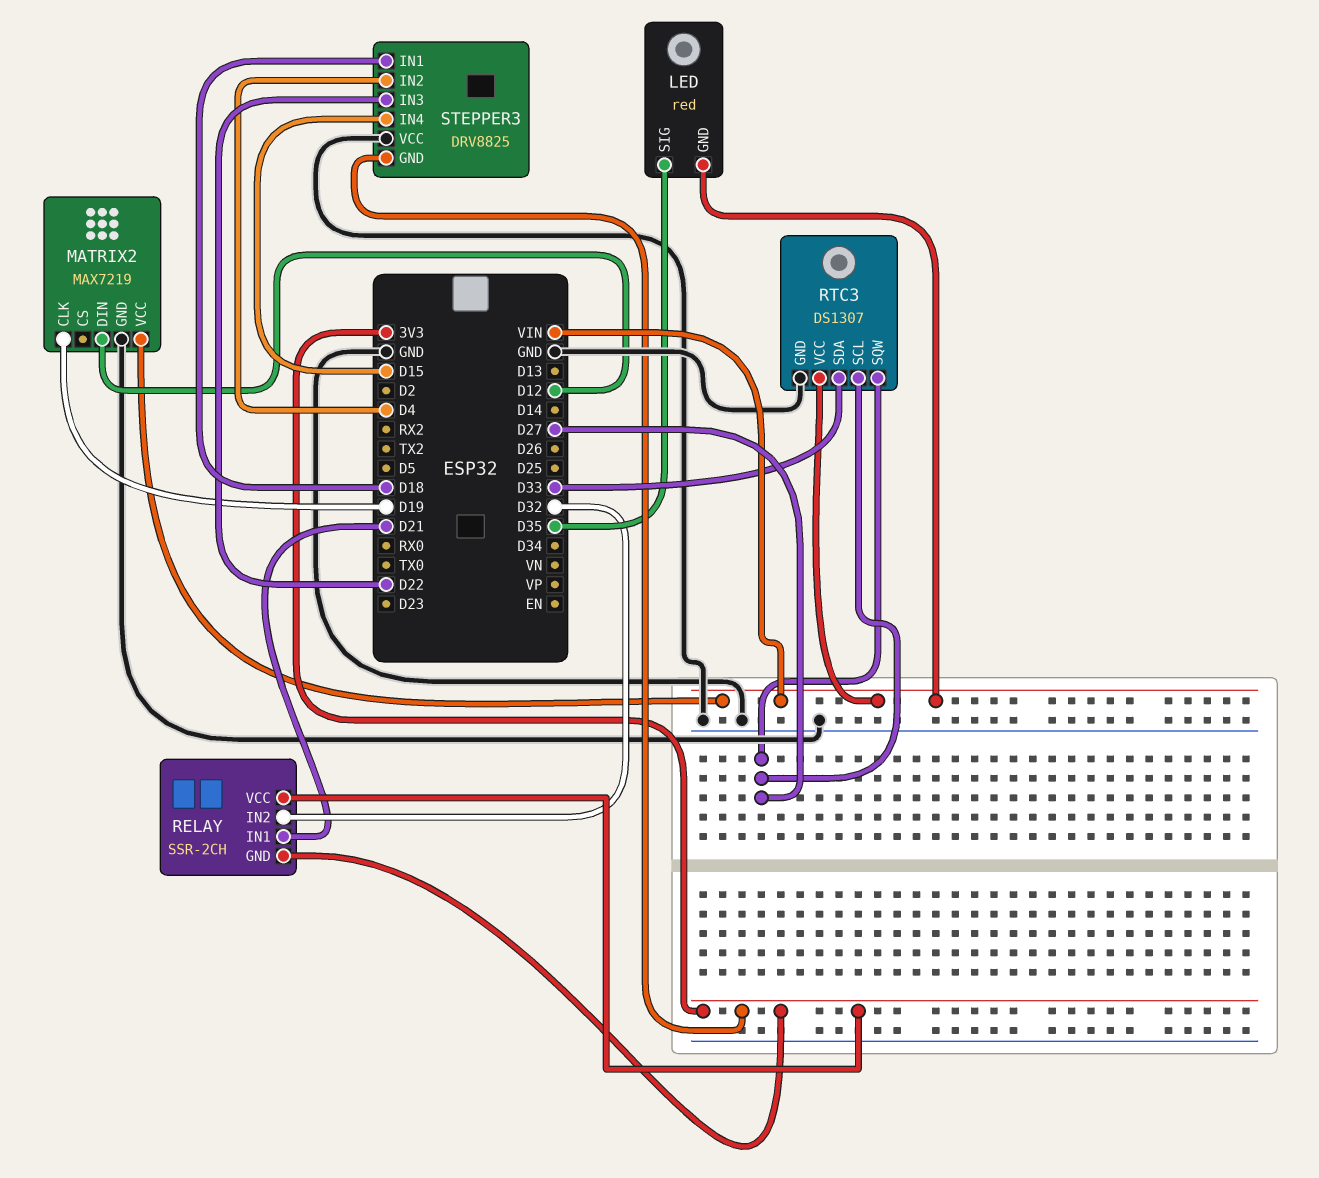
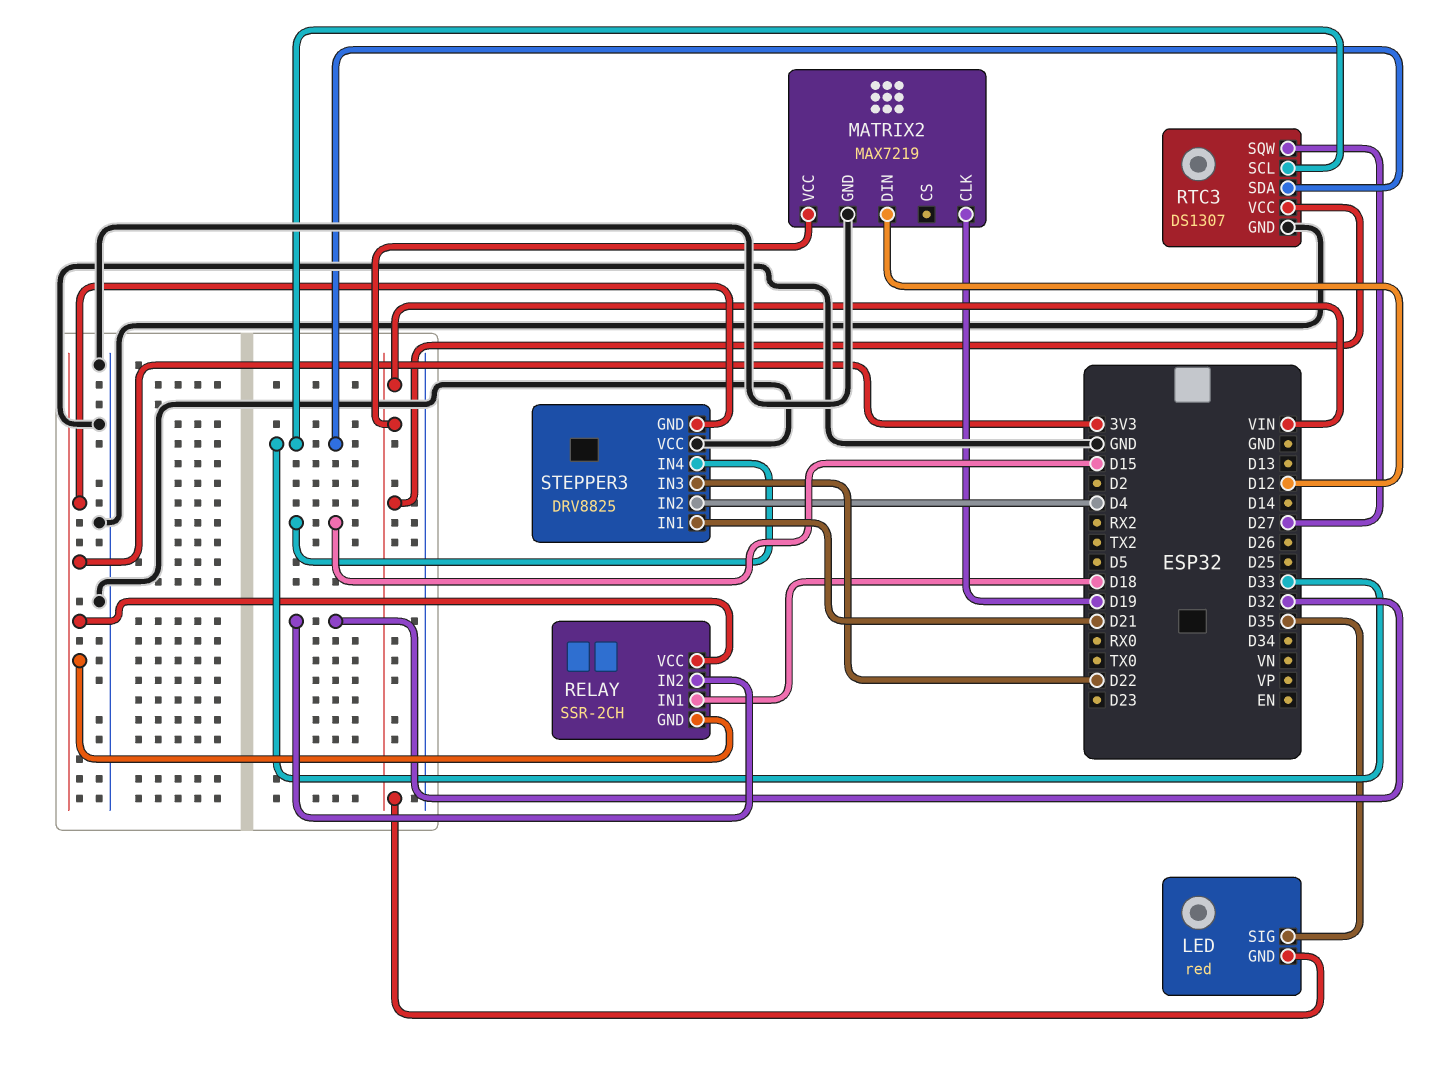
RELAY pin IN1: D21 -> D18
RTC3 pin SCL: D27 -> D33
STEPPER3 pin IN1: D18 -> D21

